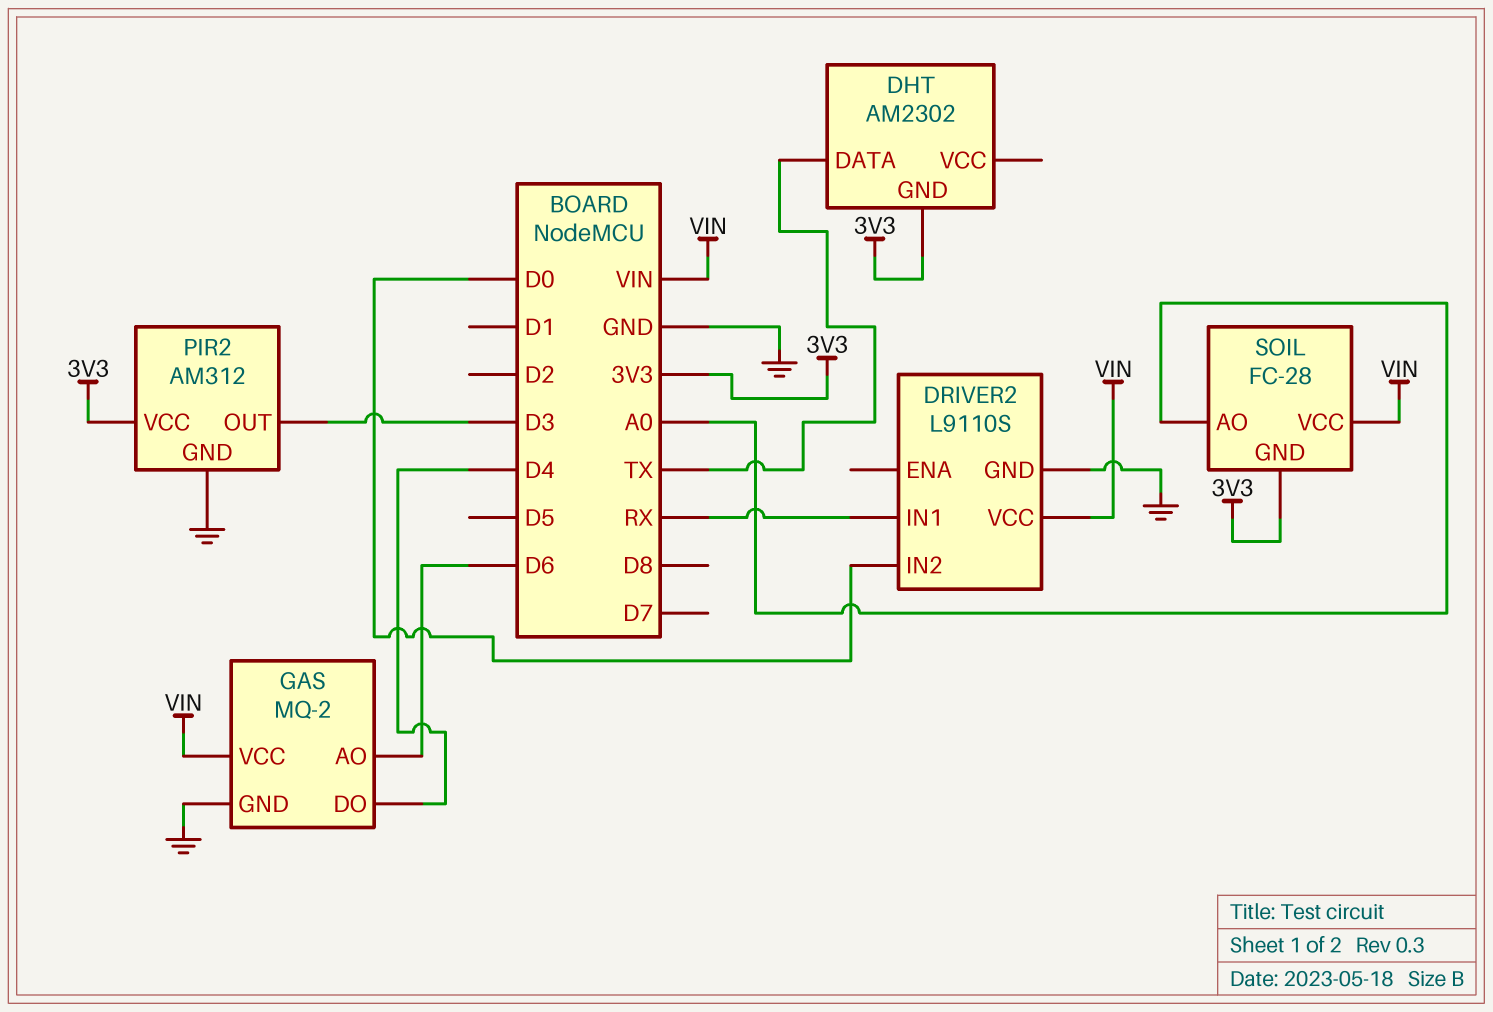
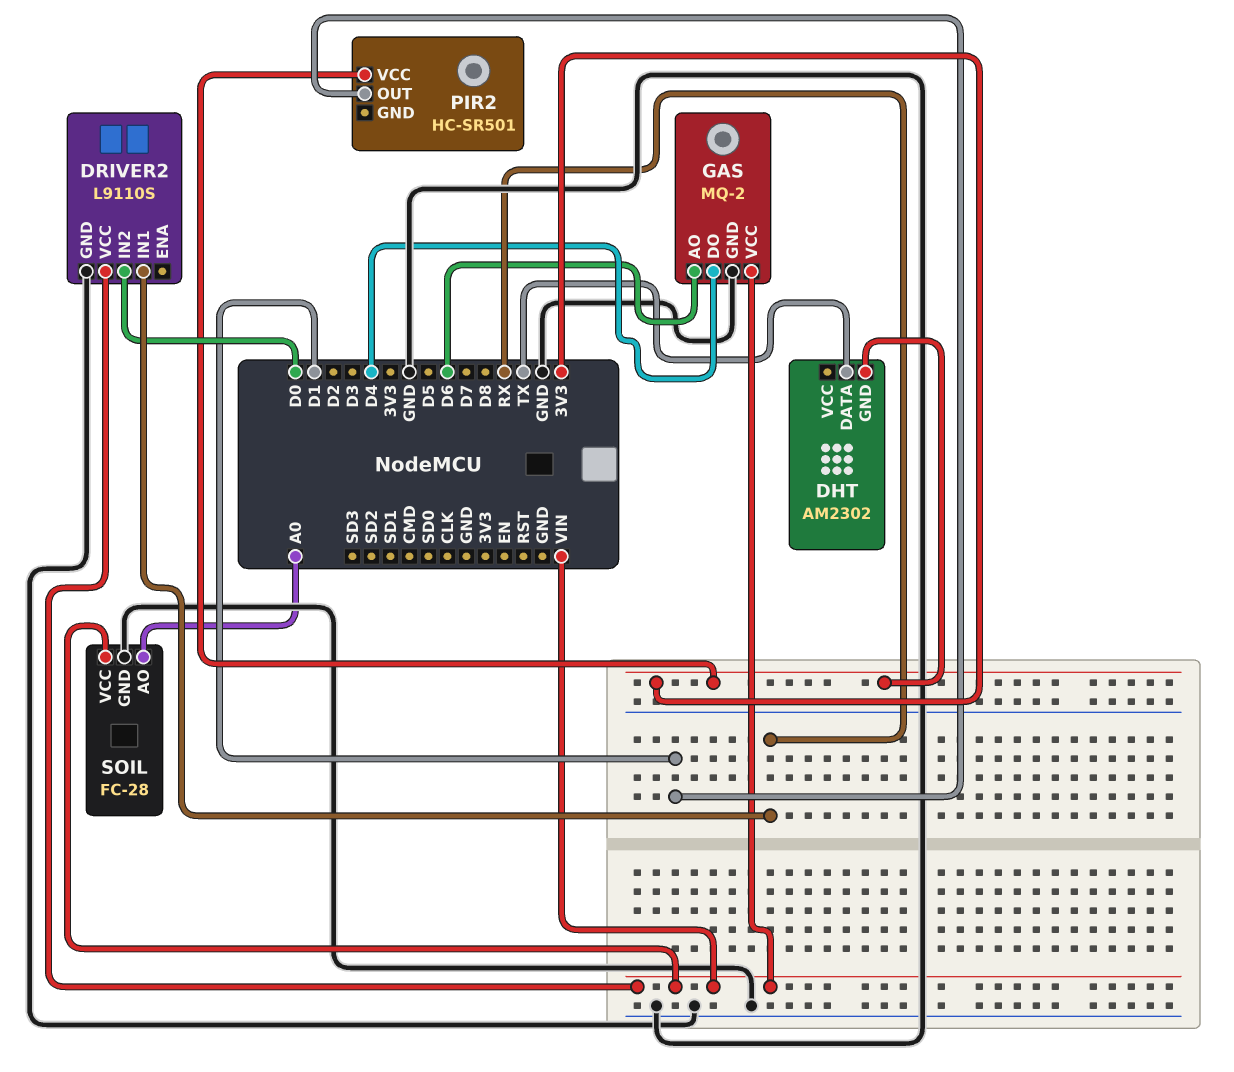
PIR2: AM312 -> HC-SR501
PIR2 pin GND: GND -> none
PIR2 pin OUT: D3 -> D1
SOIL pin GND: 3V3 -> GND

